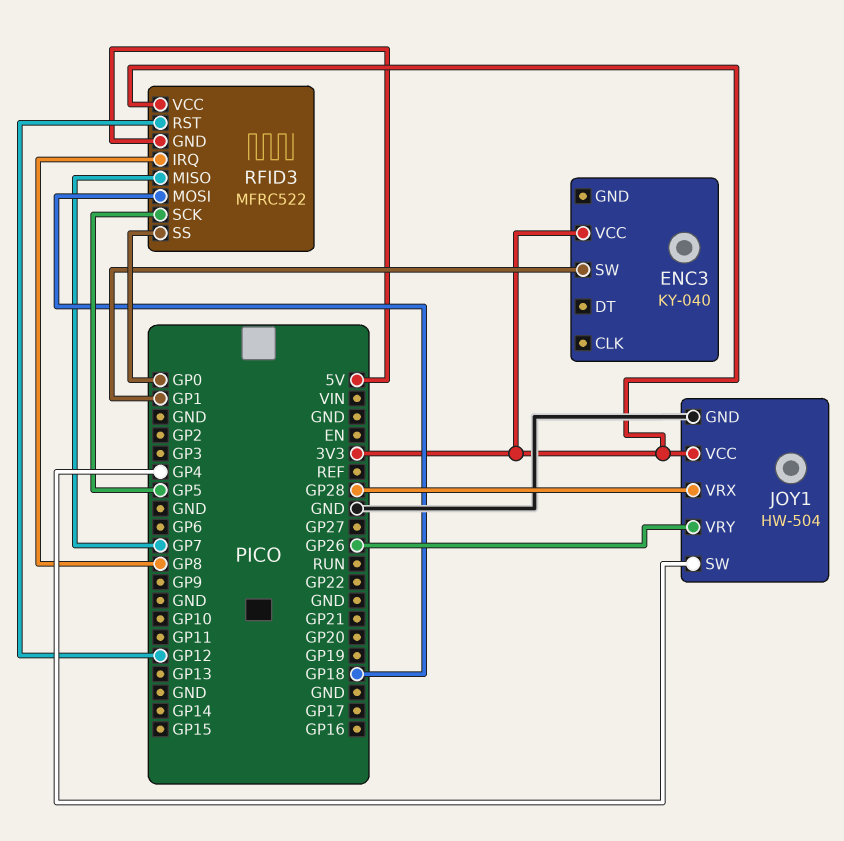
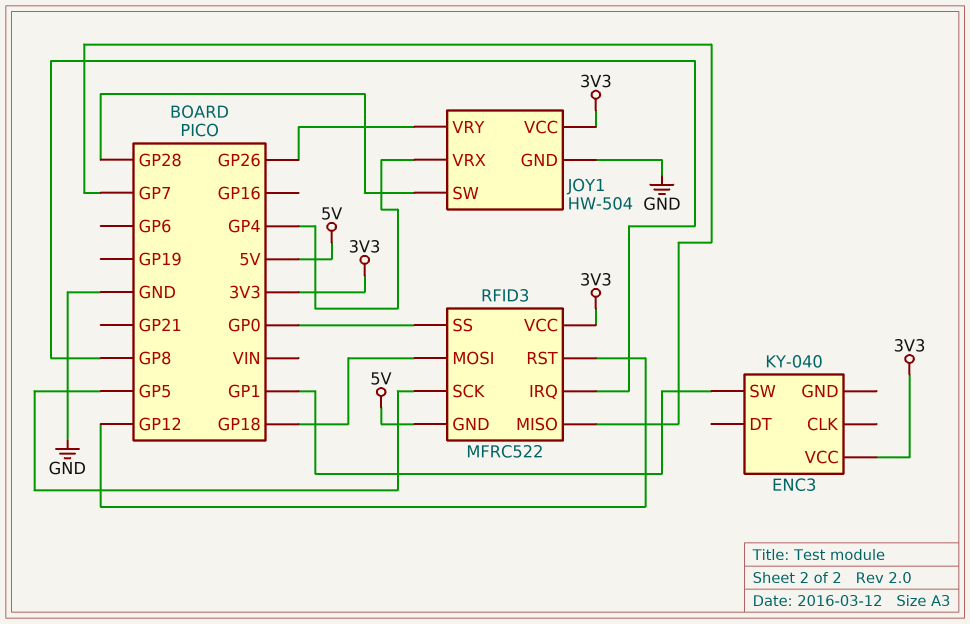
JOY1 pin SW: GP4 -> GP28
JOY1 pin VRX: GP28 -> GP4

